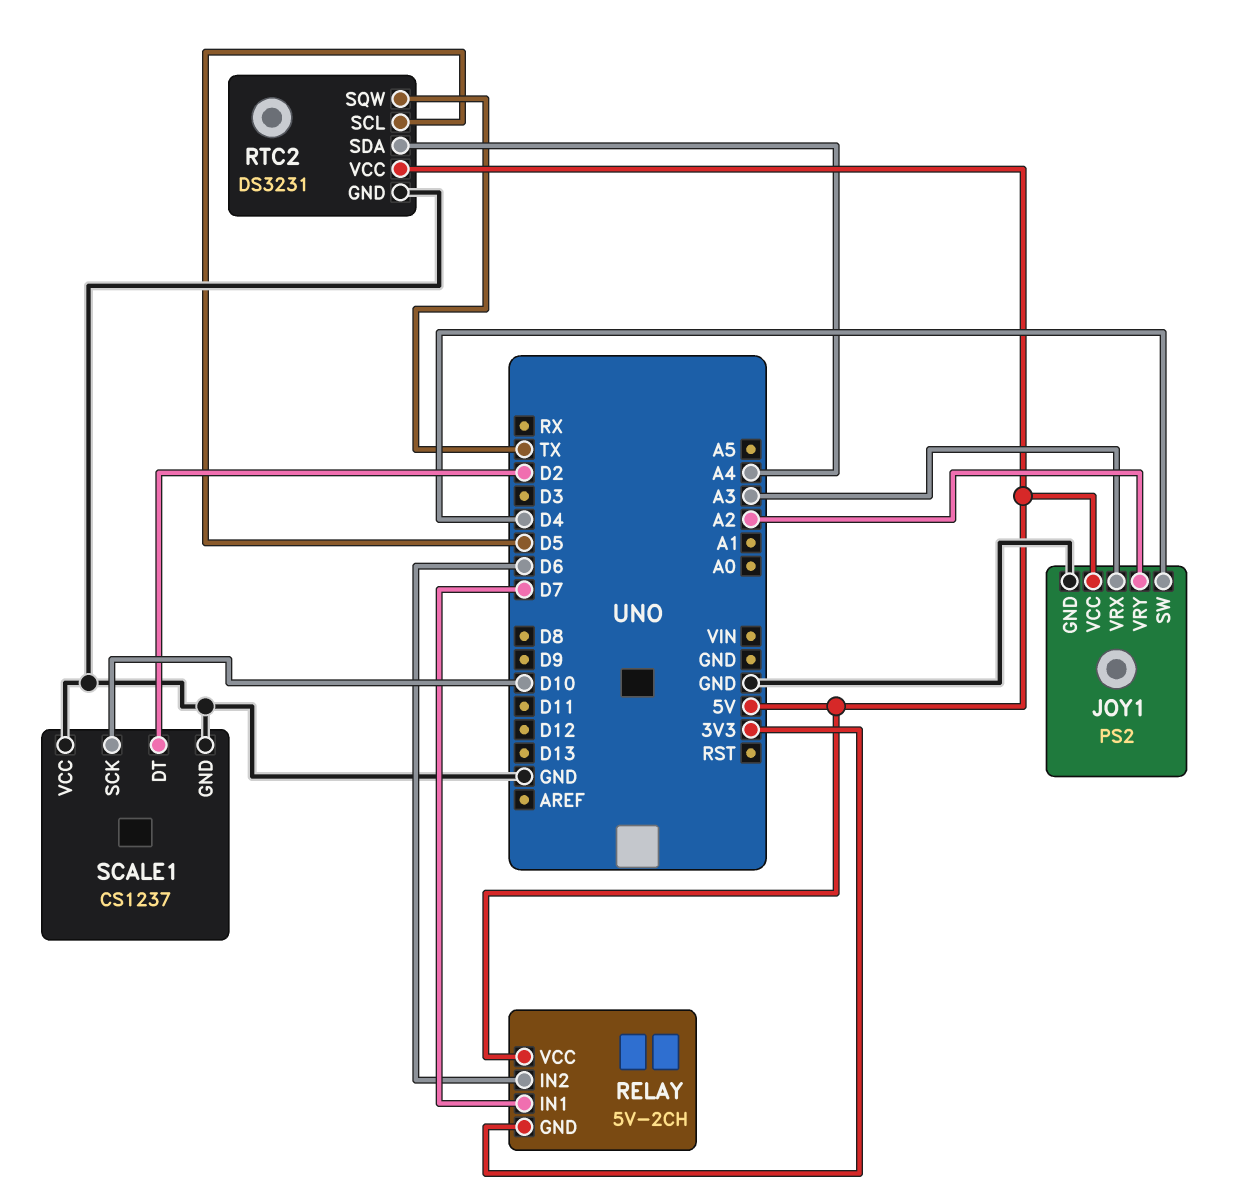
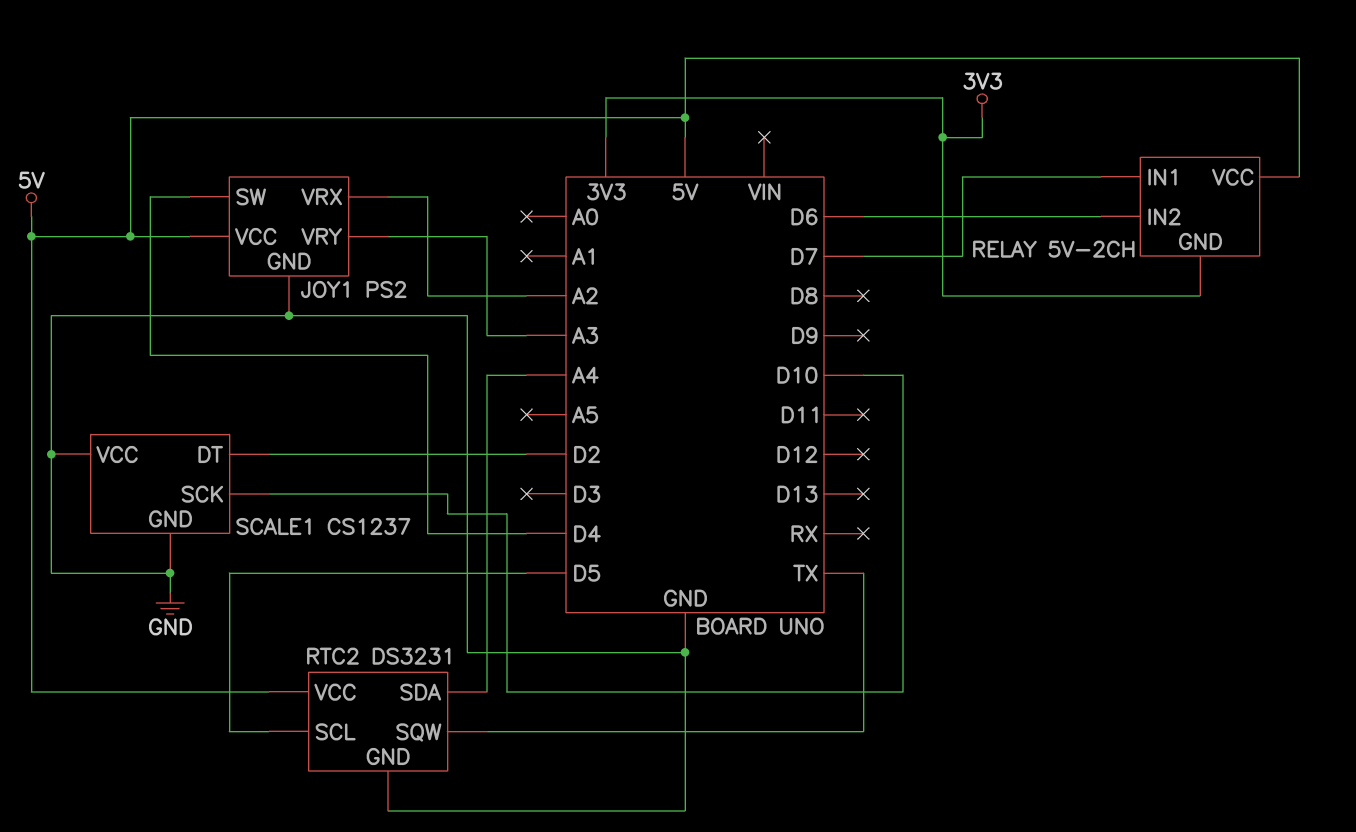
JOY1 pin VRX: A3 -> A2
JOY1 pin VRY: A2 -> A3

